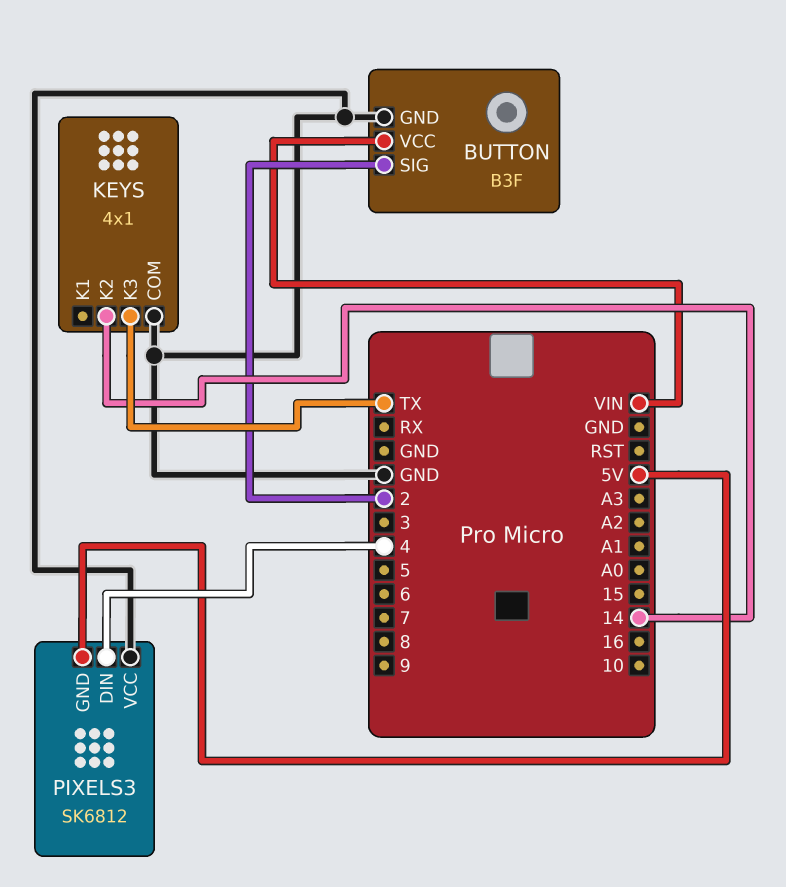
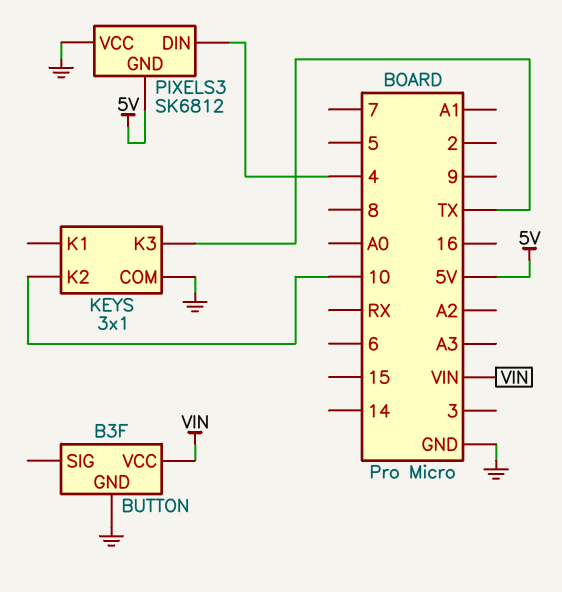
BUTTON pin SIG: 2 -> none
KEYS: 4x1 -> 3x1
KEYS pin K2: 14 -> 10

